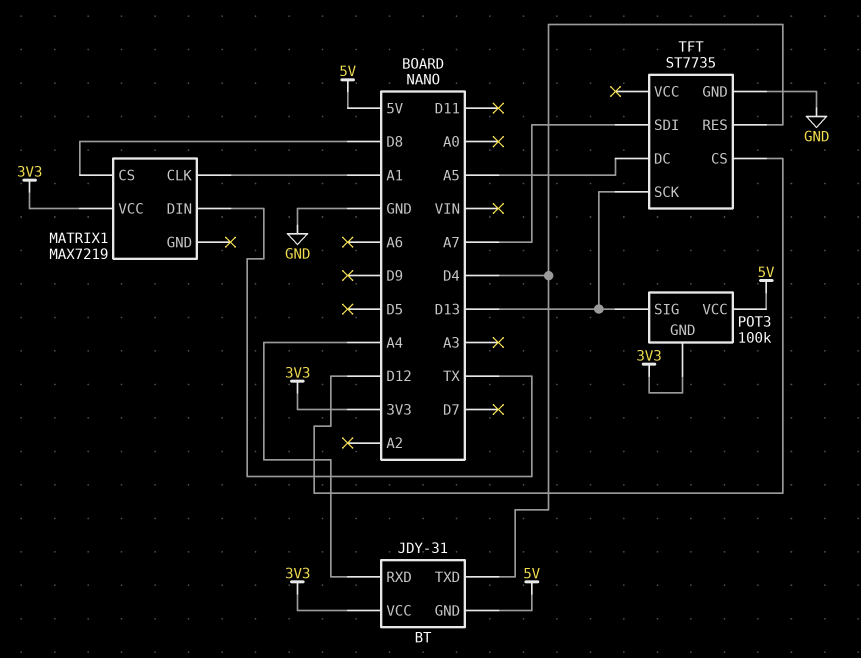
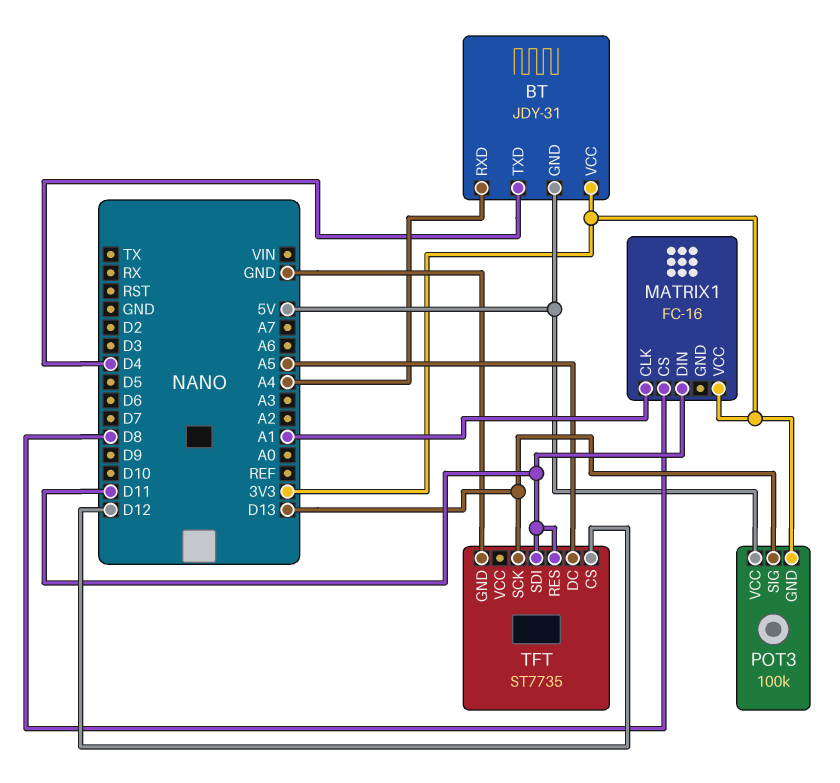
MATRIX1: MAX7219 -> FC-16
MATRIX1 pin DIN: TX -> D11
TFT pin RES: D4 -> D11
TFT pin SDI: A7 -> D11

